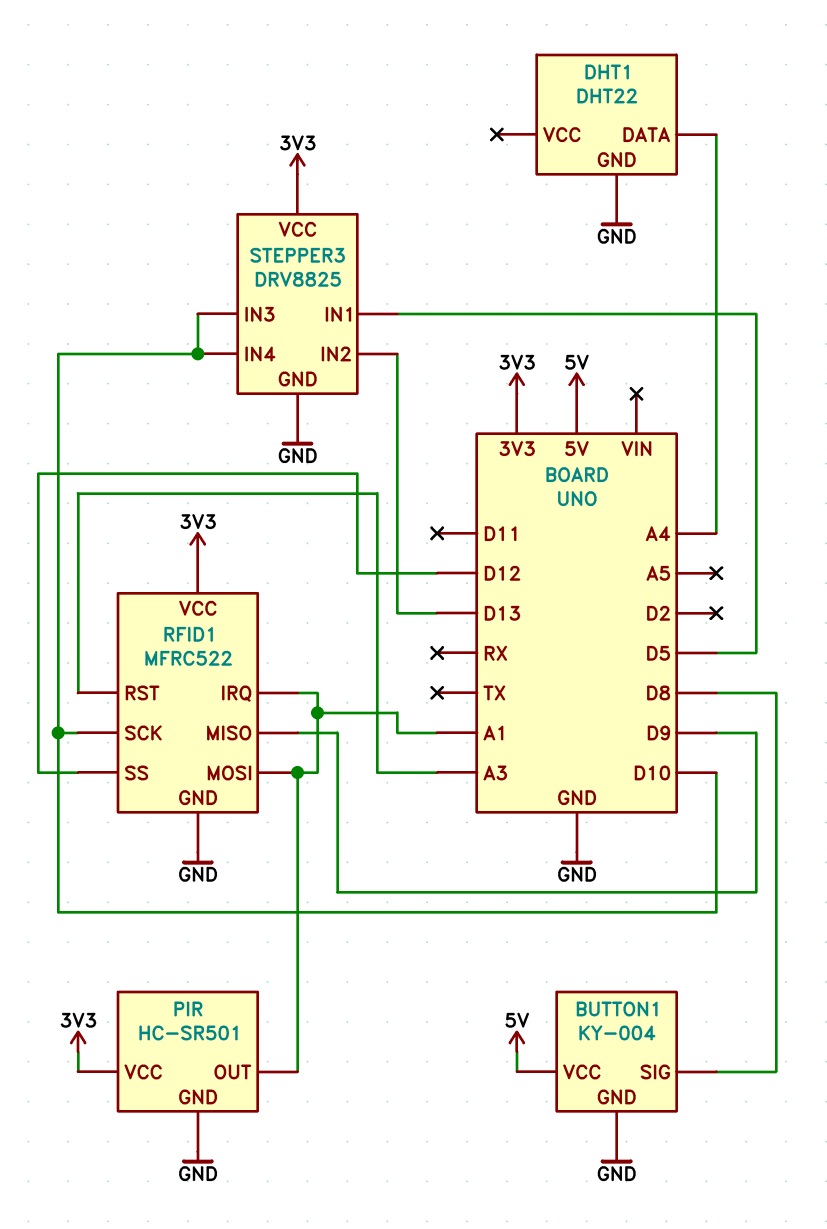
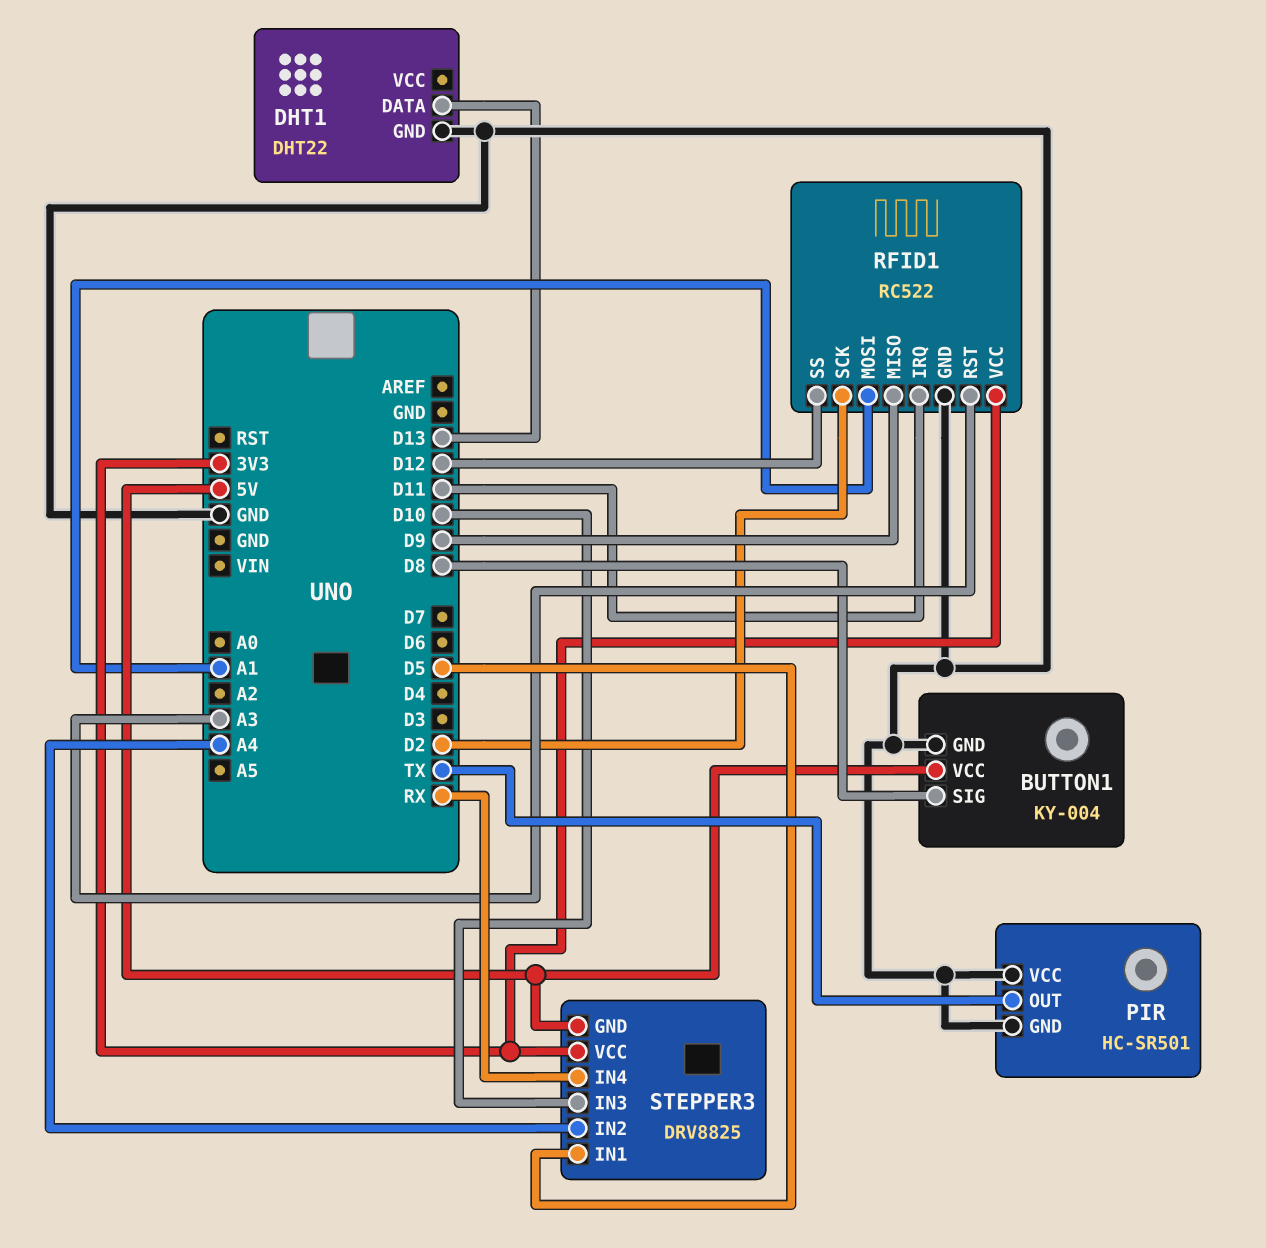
DHT1 pin DATA: A4 -> D13
PIR pin OUT: A1 -> TX
PIR pin VCC: 3V3 -> GND
RFID1: MFRC522 -> RC522
RFID1 pin IRQ: A1 -> D11
RFID1 pin SCK: D10 -> D2
STEPPER3 pin GND: GND -> 5V
STEPPER3 pin IN2: D13 -> A4
STEPPER3 pin IN4: D10 -> RX

